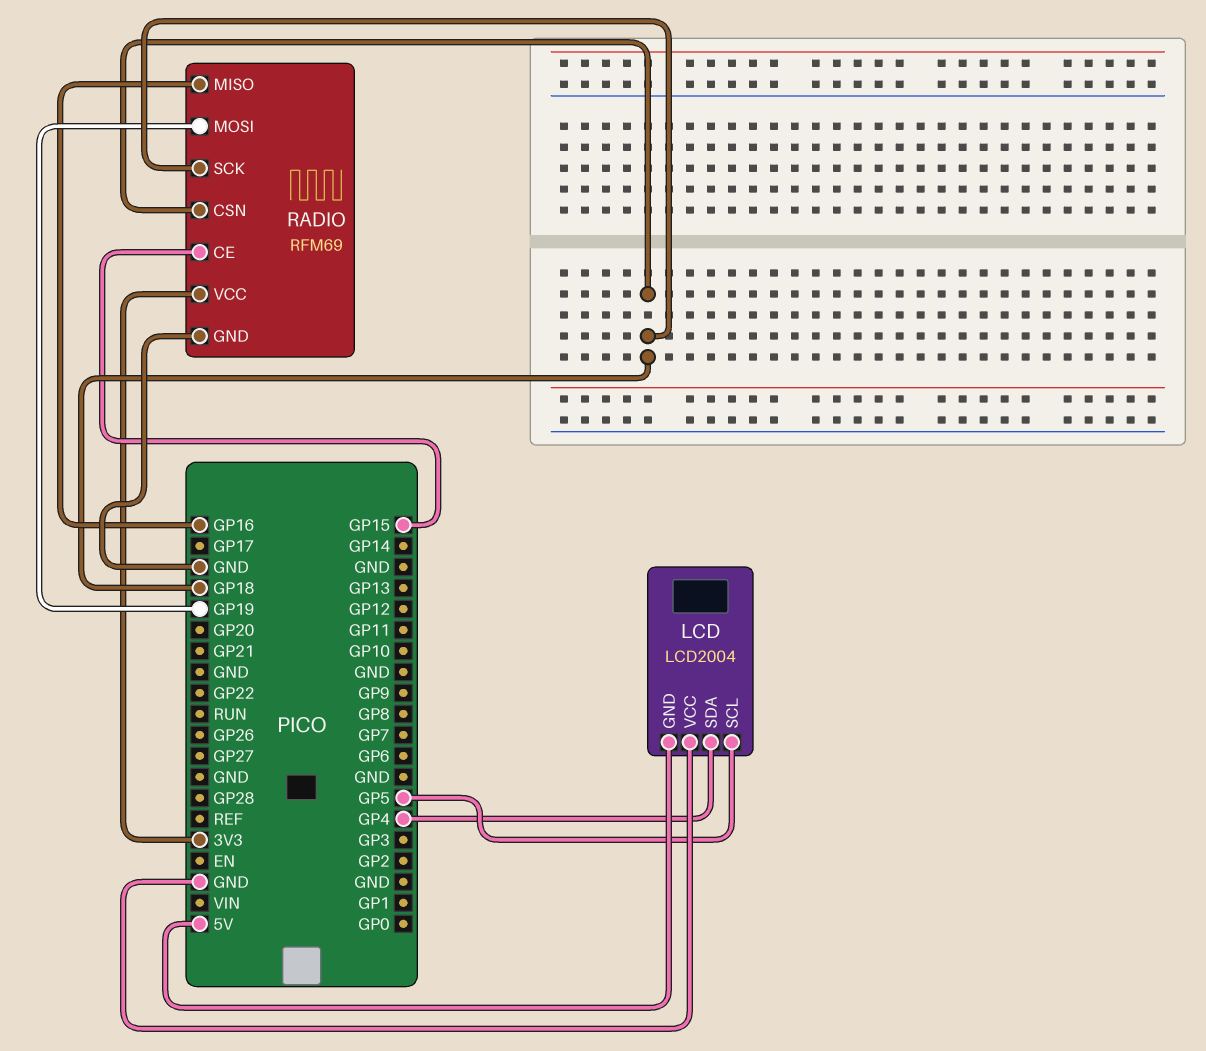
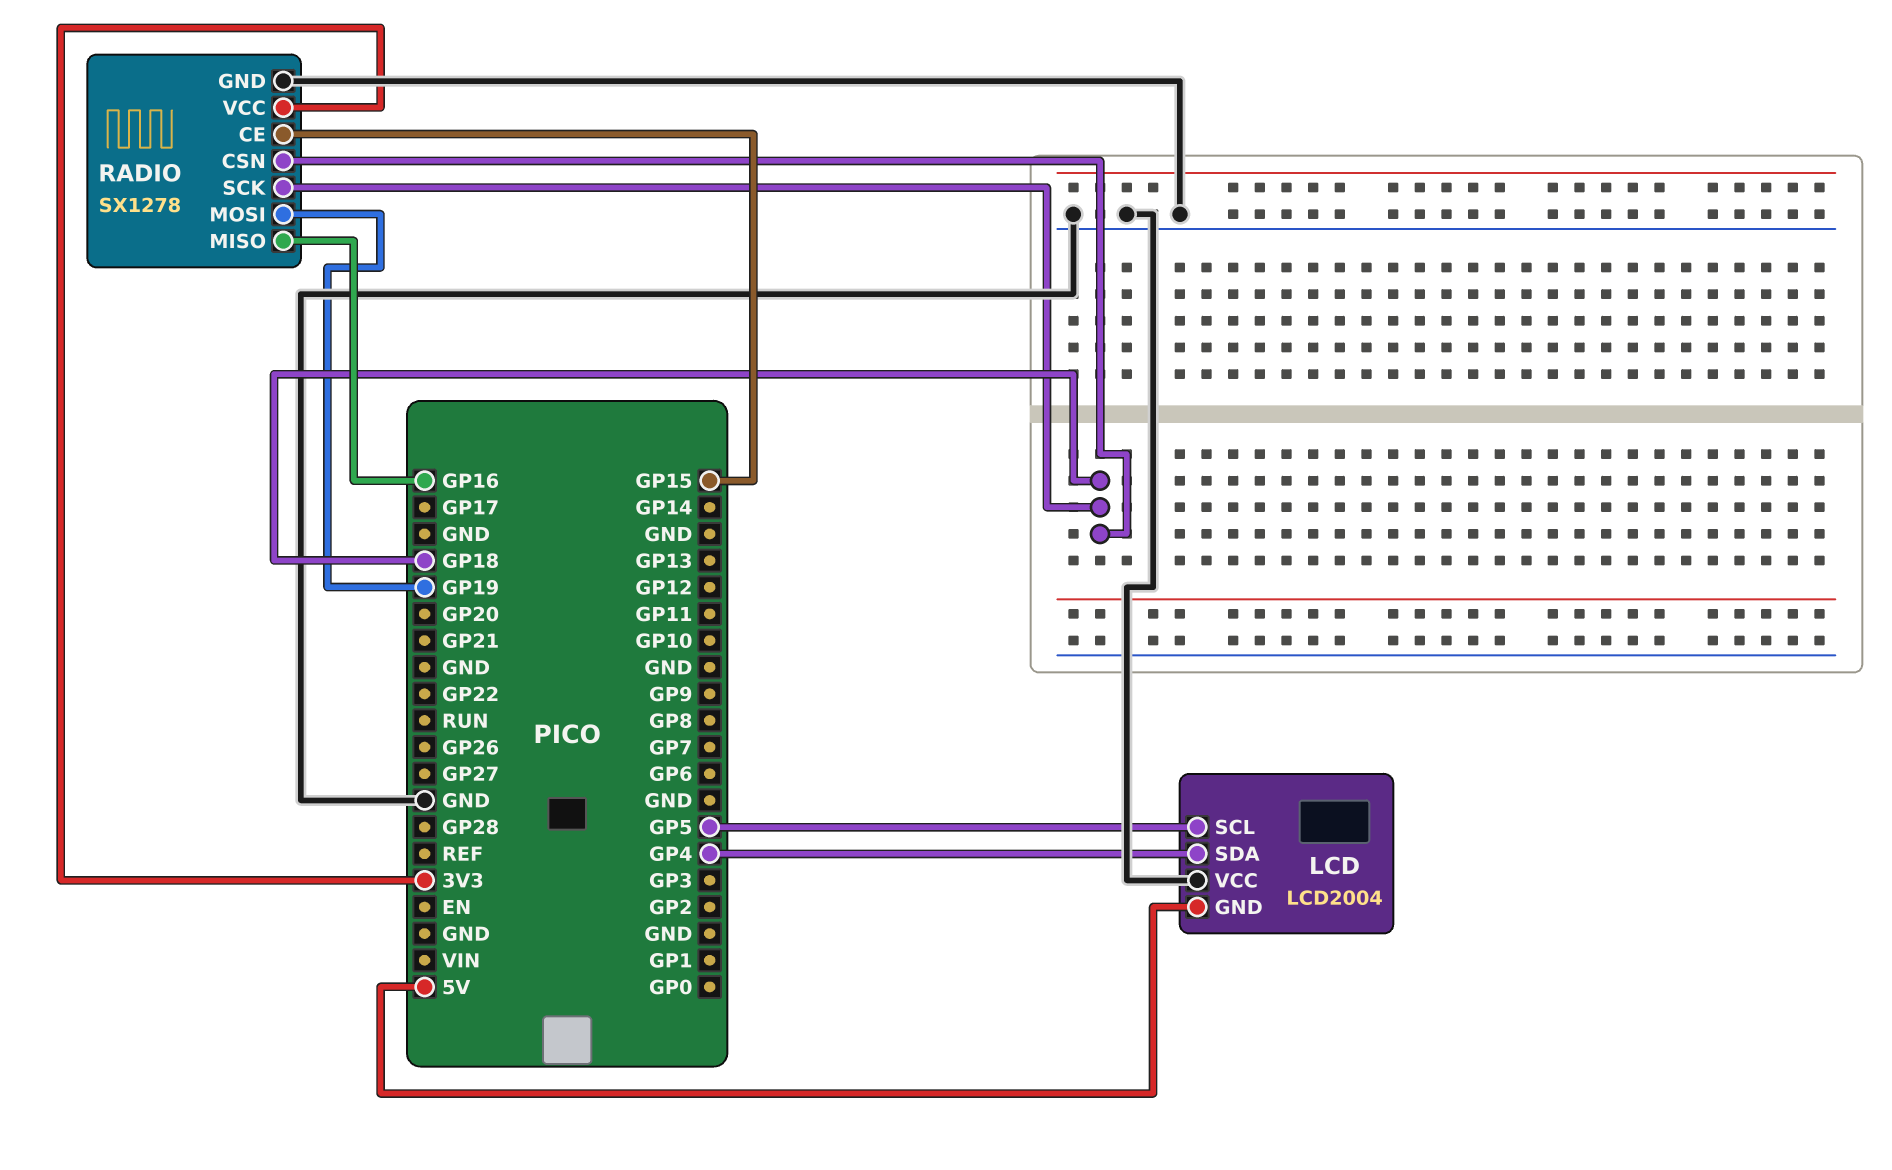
RADIO: RFM69 -> SX1278

